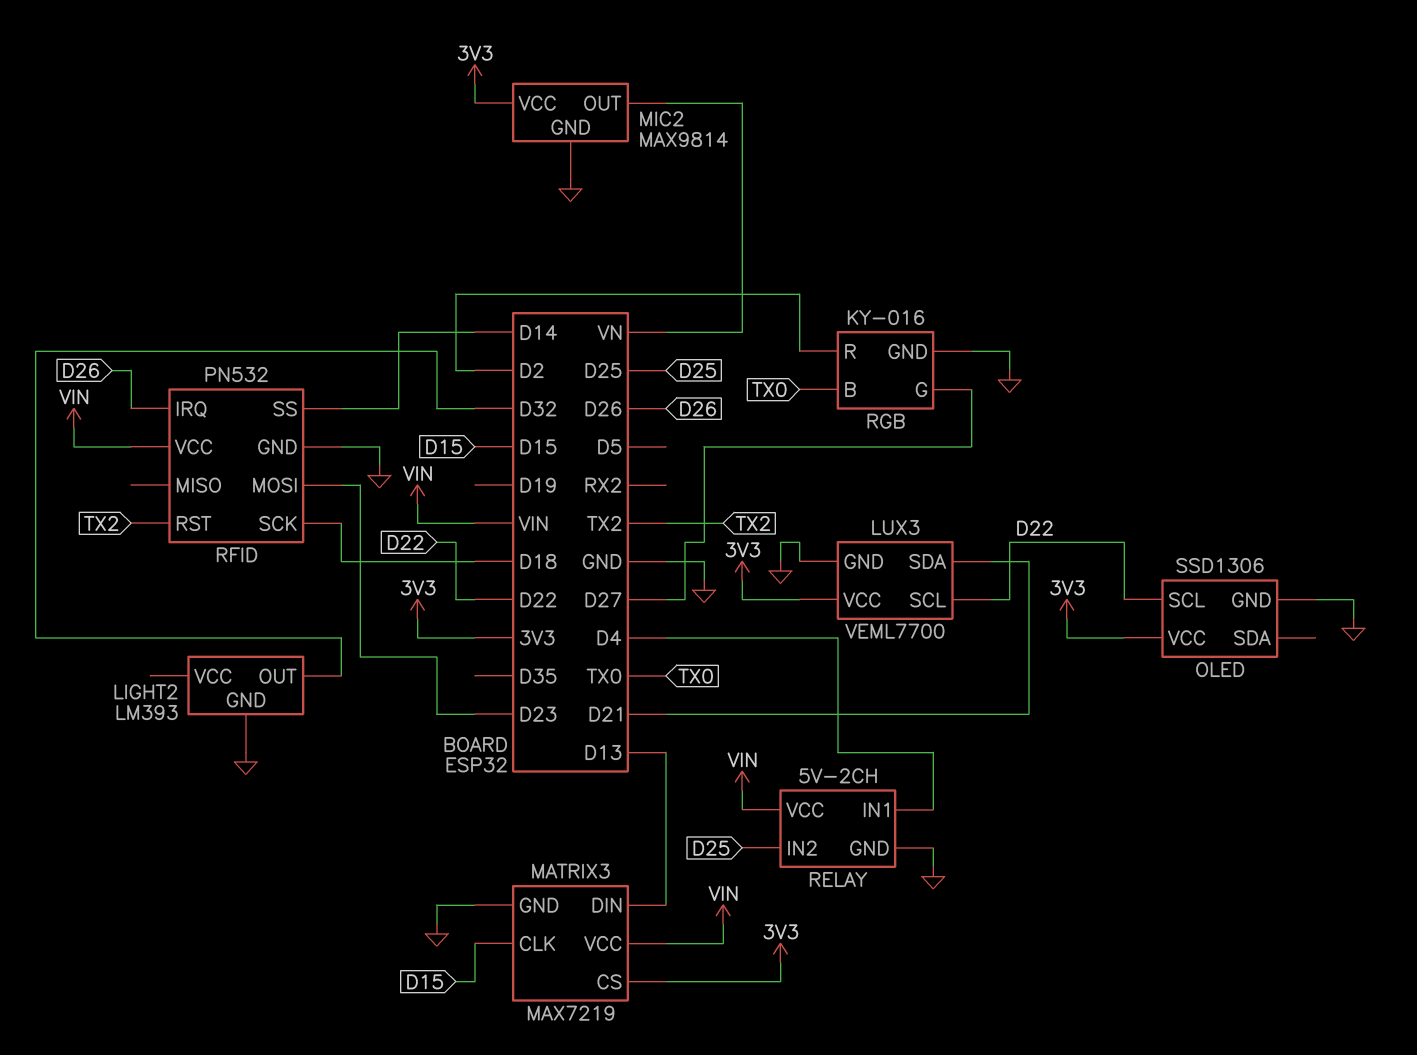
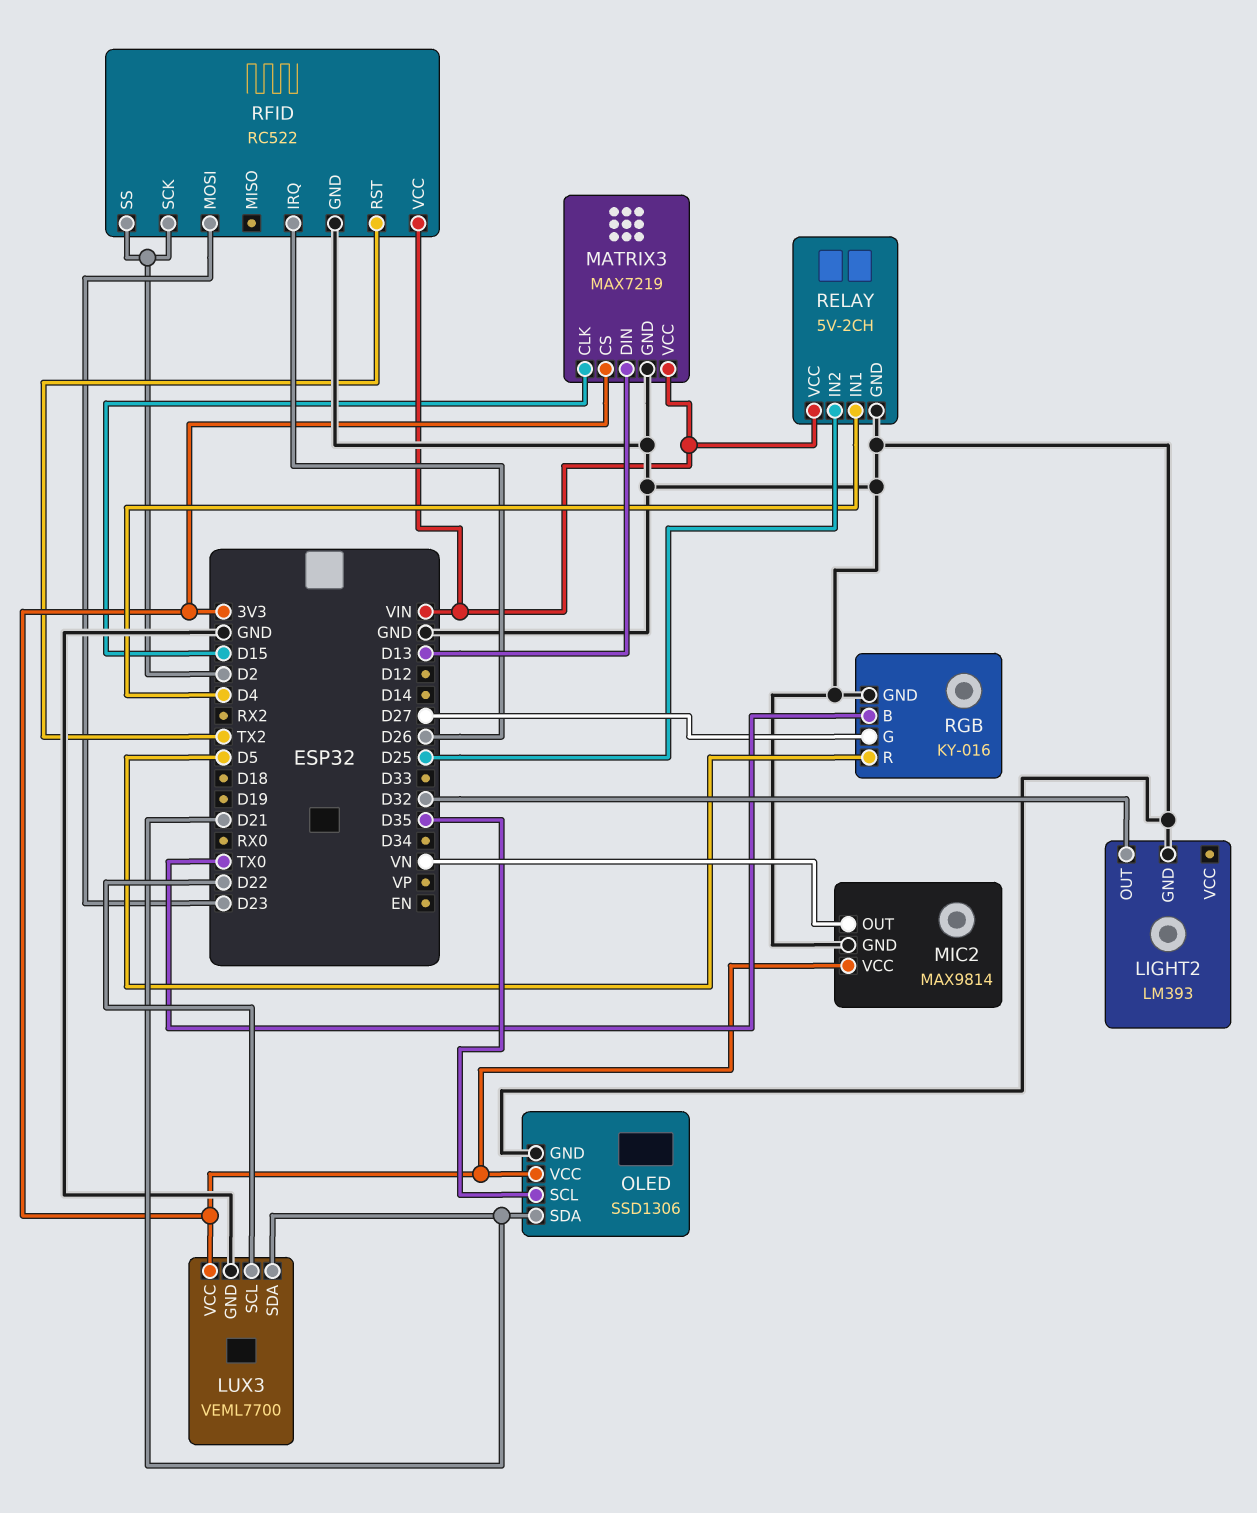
OLED pin SCL: D22 -> D35
OLED pin SDA: none -> D21
RFID: PN532 -> RC522
RFID pin SCK: D18 -> D2
RFID pin SS: D14 -> D2
RGB pin R: D2 -> D5

